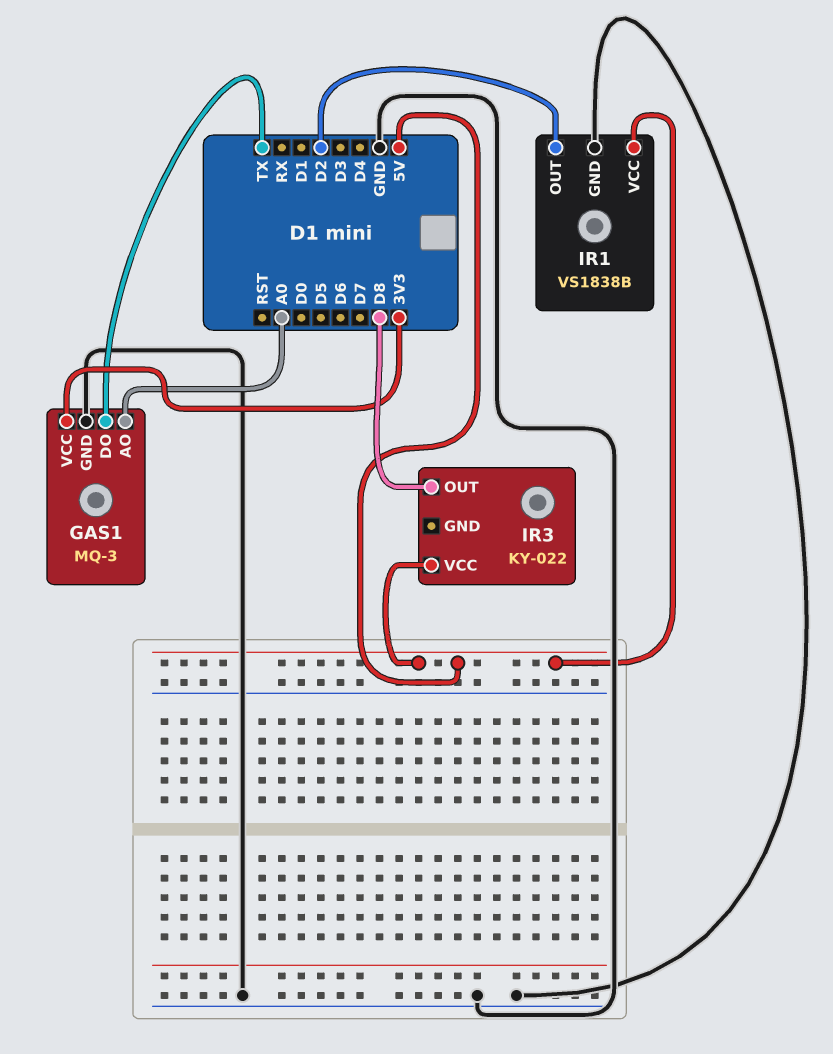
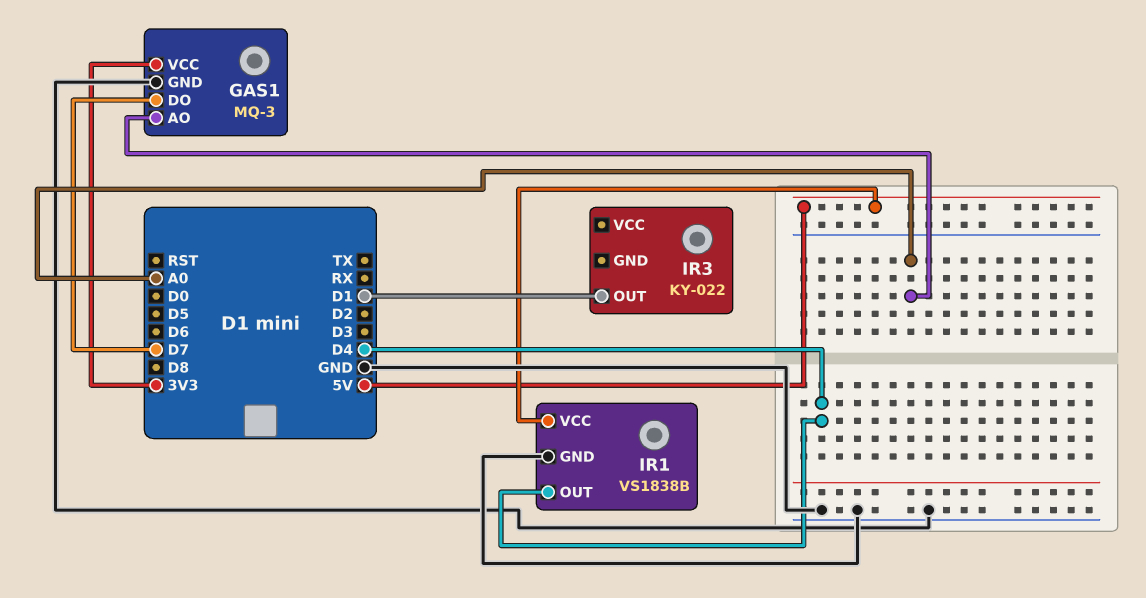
GAS1 pin DO: TX -> D7
IR1 pin OUT: D2 -> D4
IR3 pin OUT: D8 -> D1
IR3 pin VCC: 5V -> none

